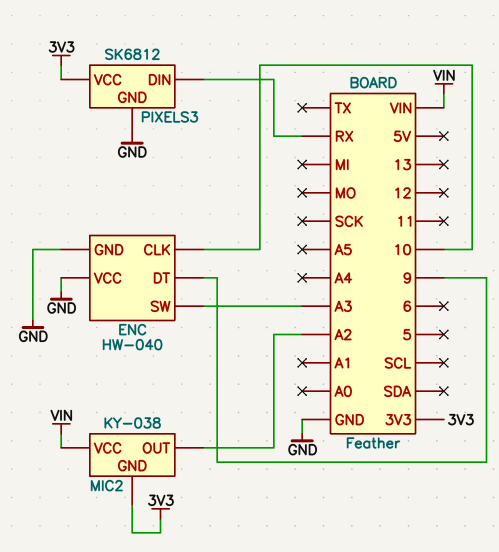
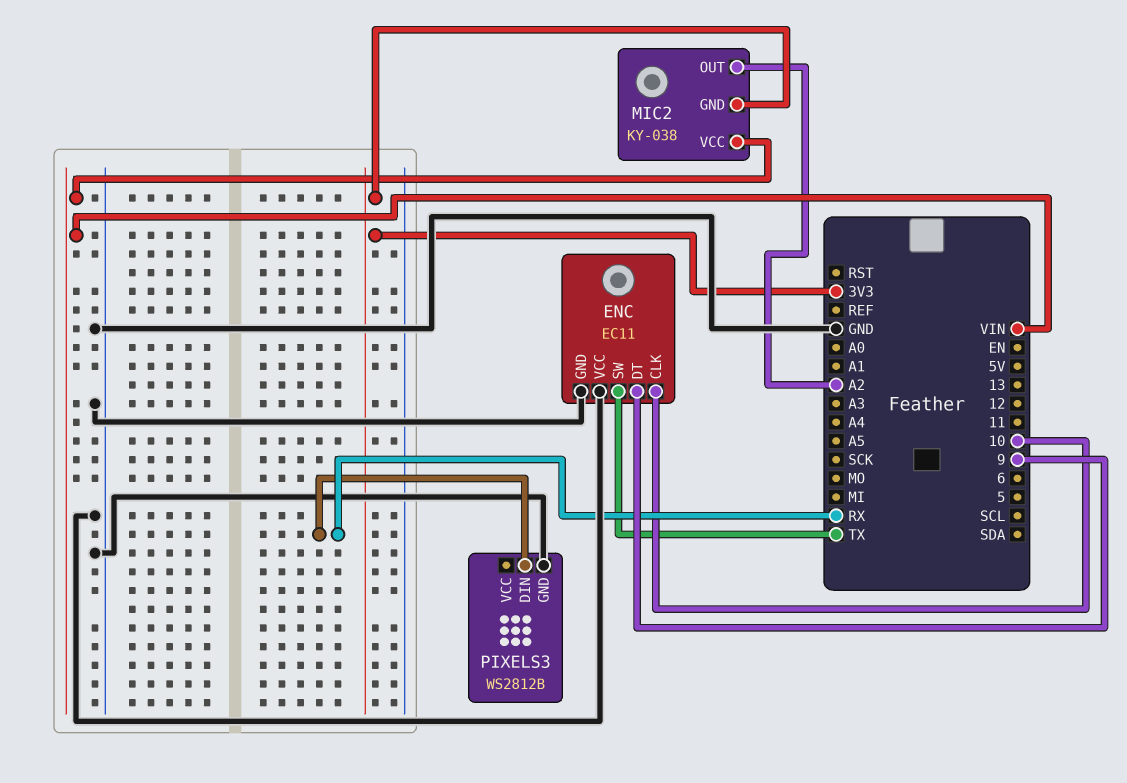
ENC: HW-040 -> EC11
ENC pin SW: A3 -> TX
PIXELS3: SK6812 -> WS2812B
PIXELS3 pin VCC: 3V3 -> none

